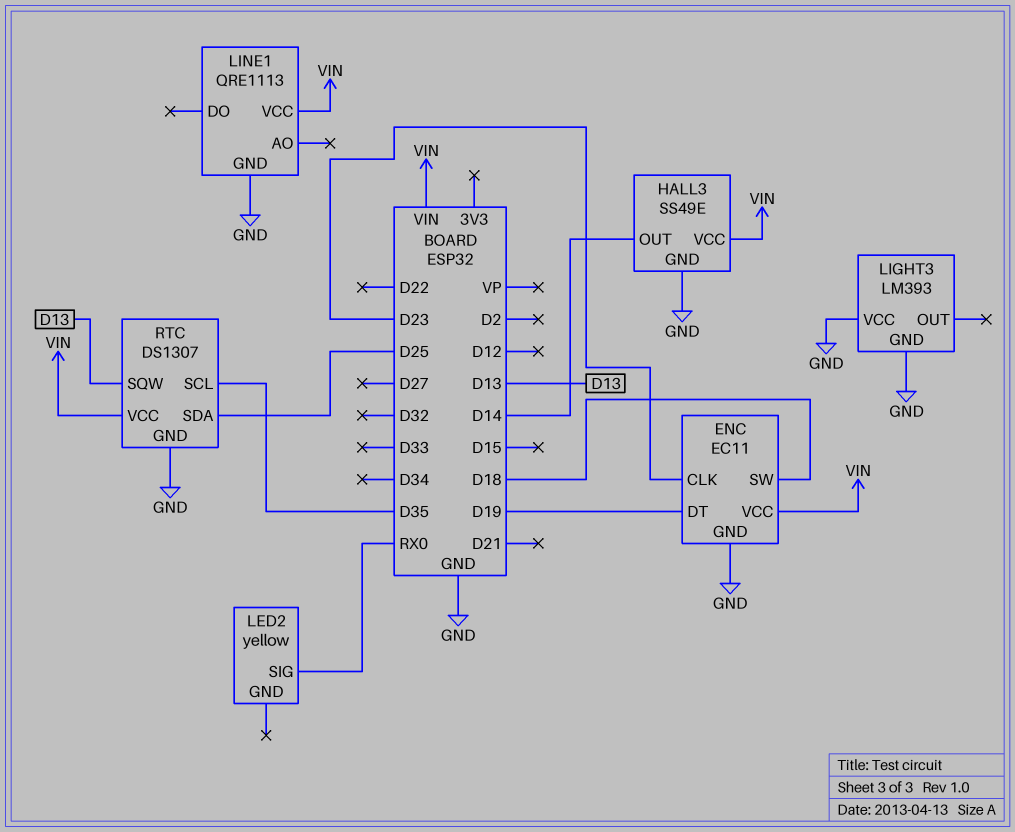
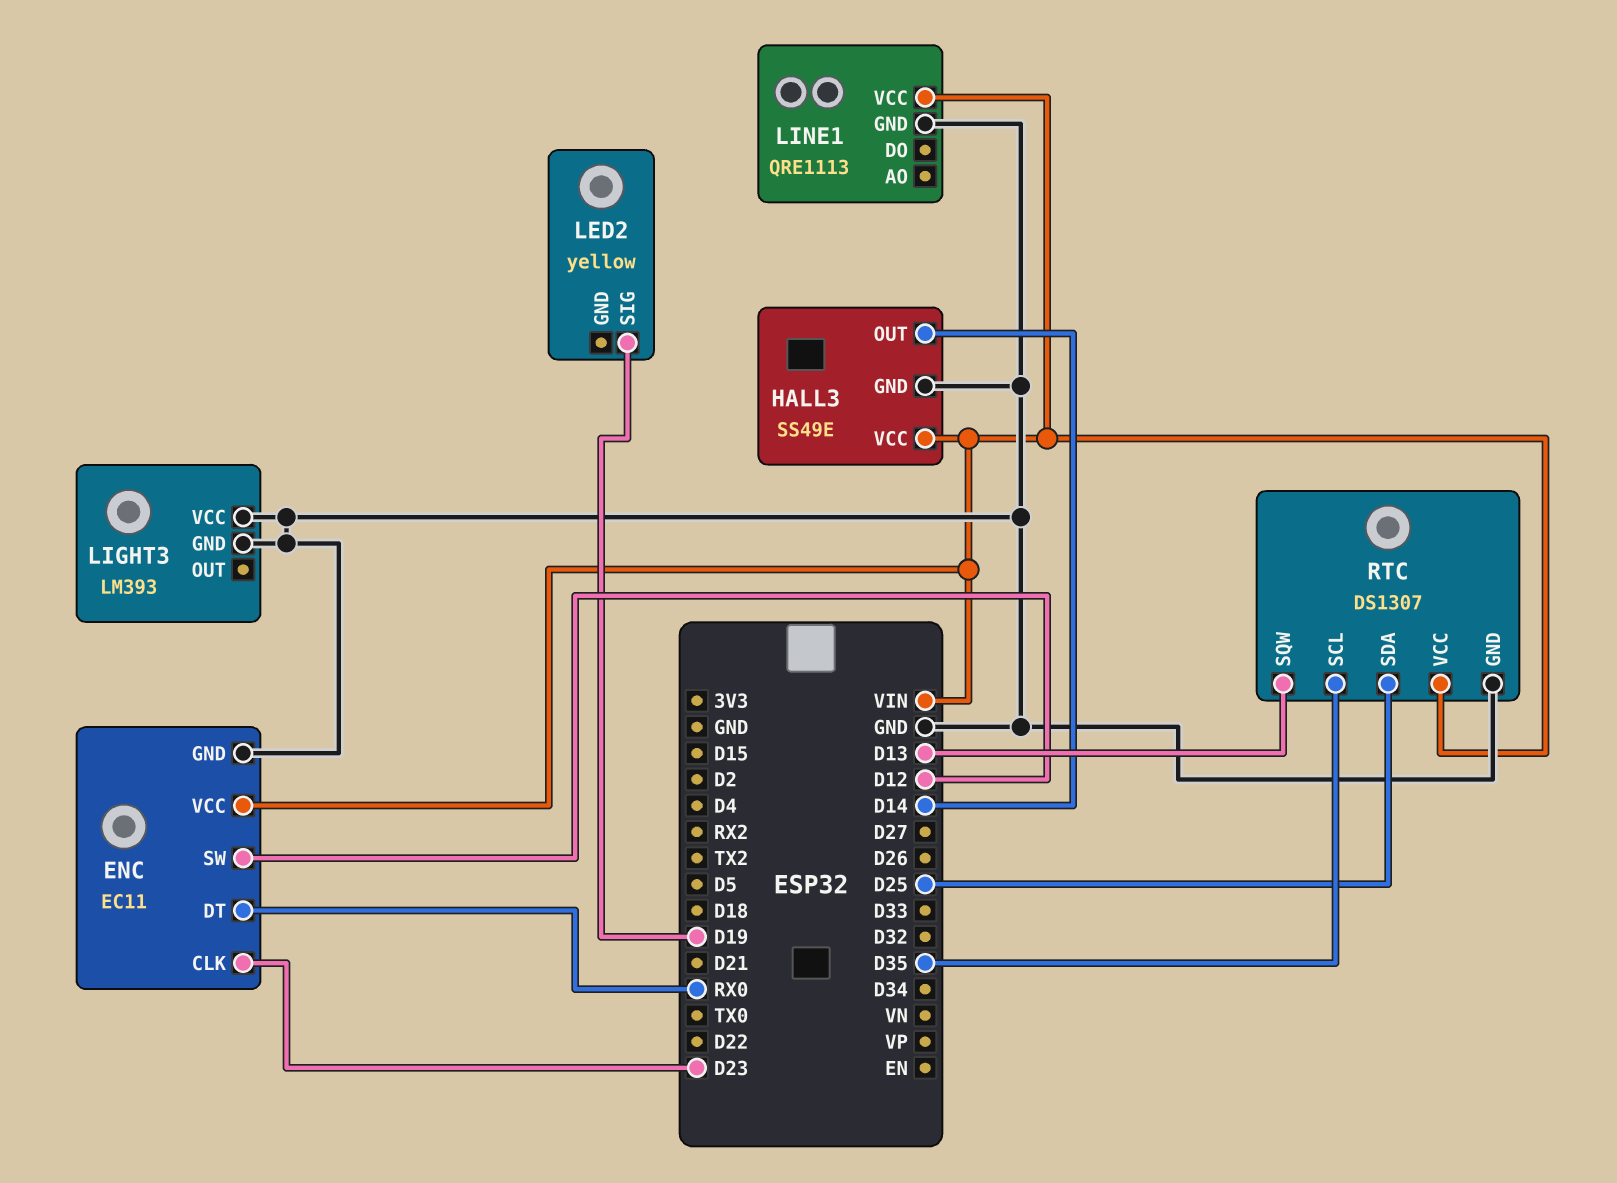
ENC pin DT: D19 -> RX0
ENC pin SW: D18 -> D12
LED2 pin SIG: RX0 -> D19

